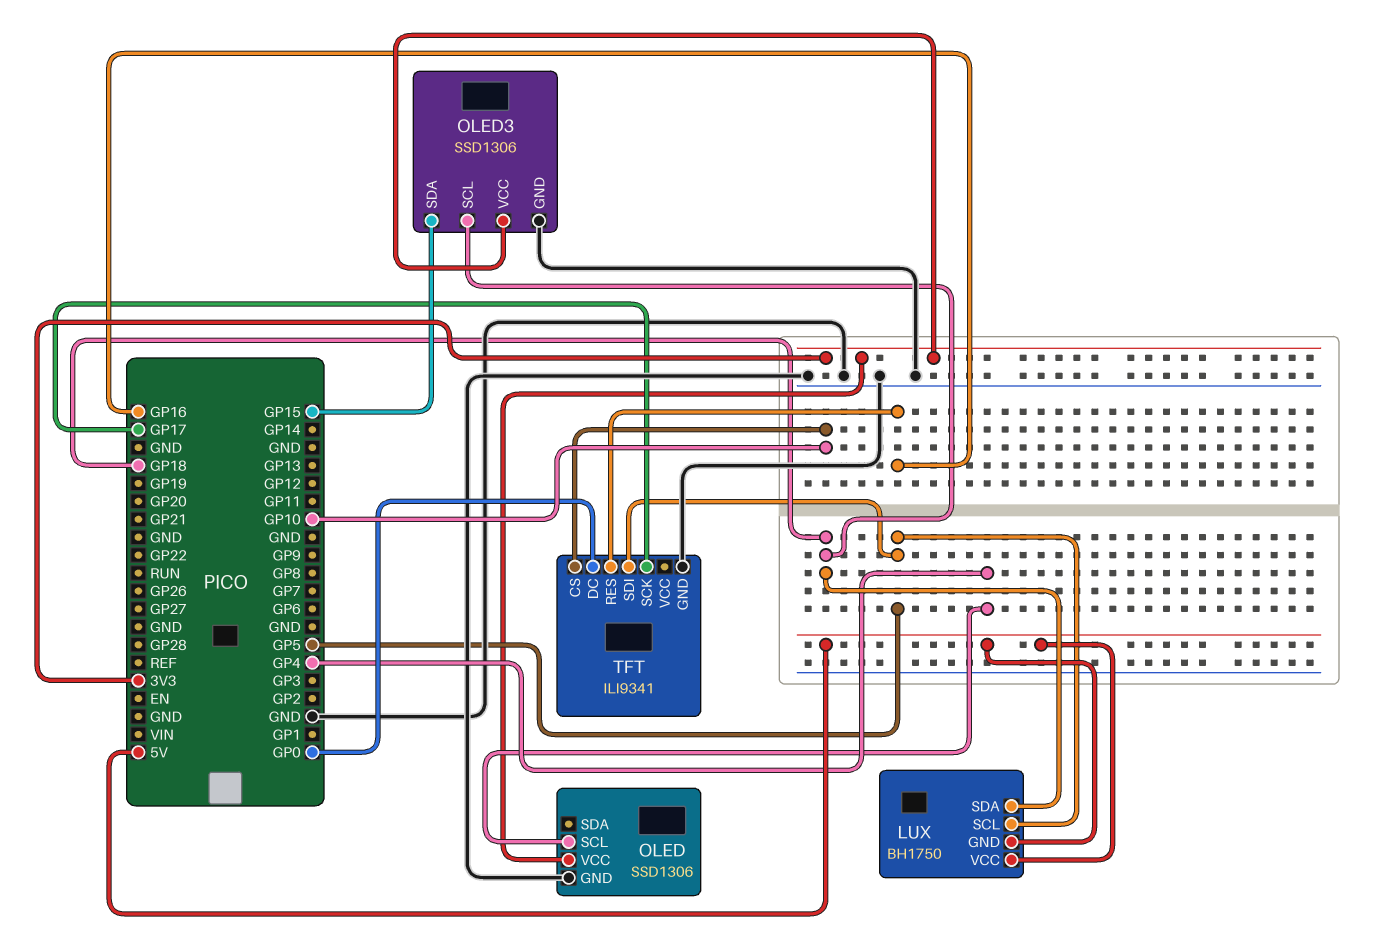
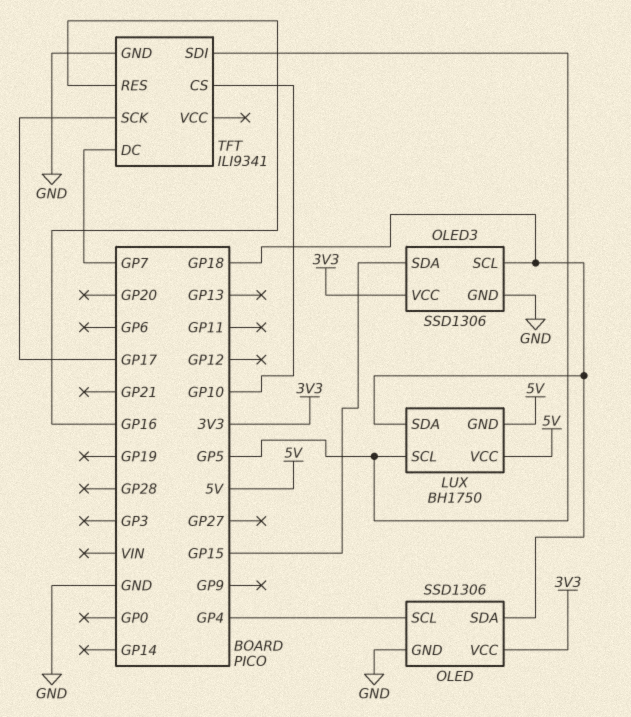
OLED pin SDA: none -> GP18
TFT pin DC: GP0 -> GP7

